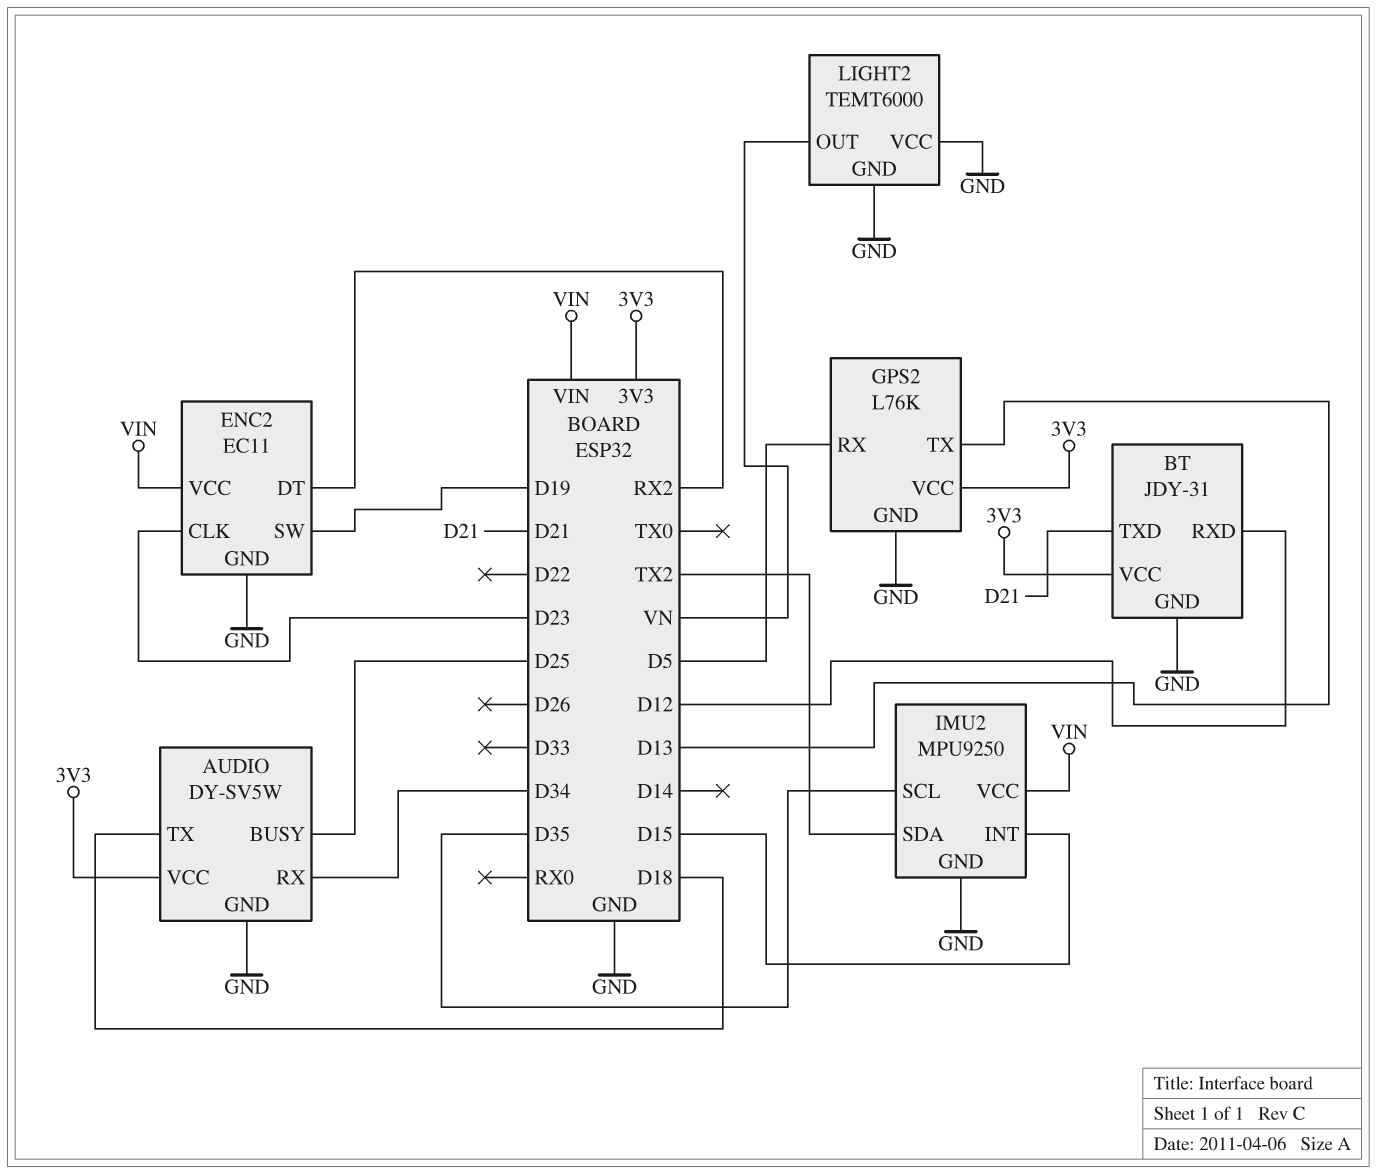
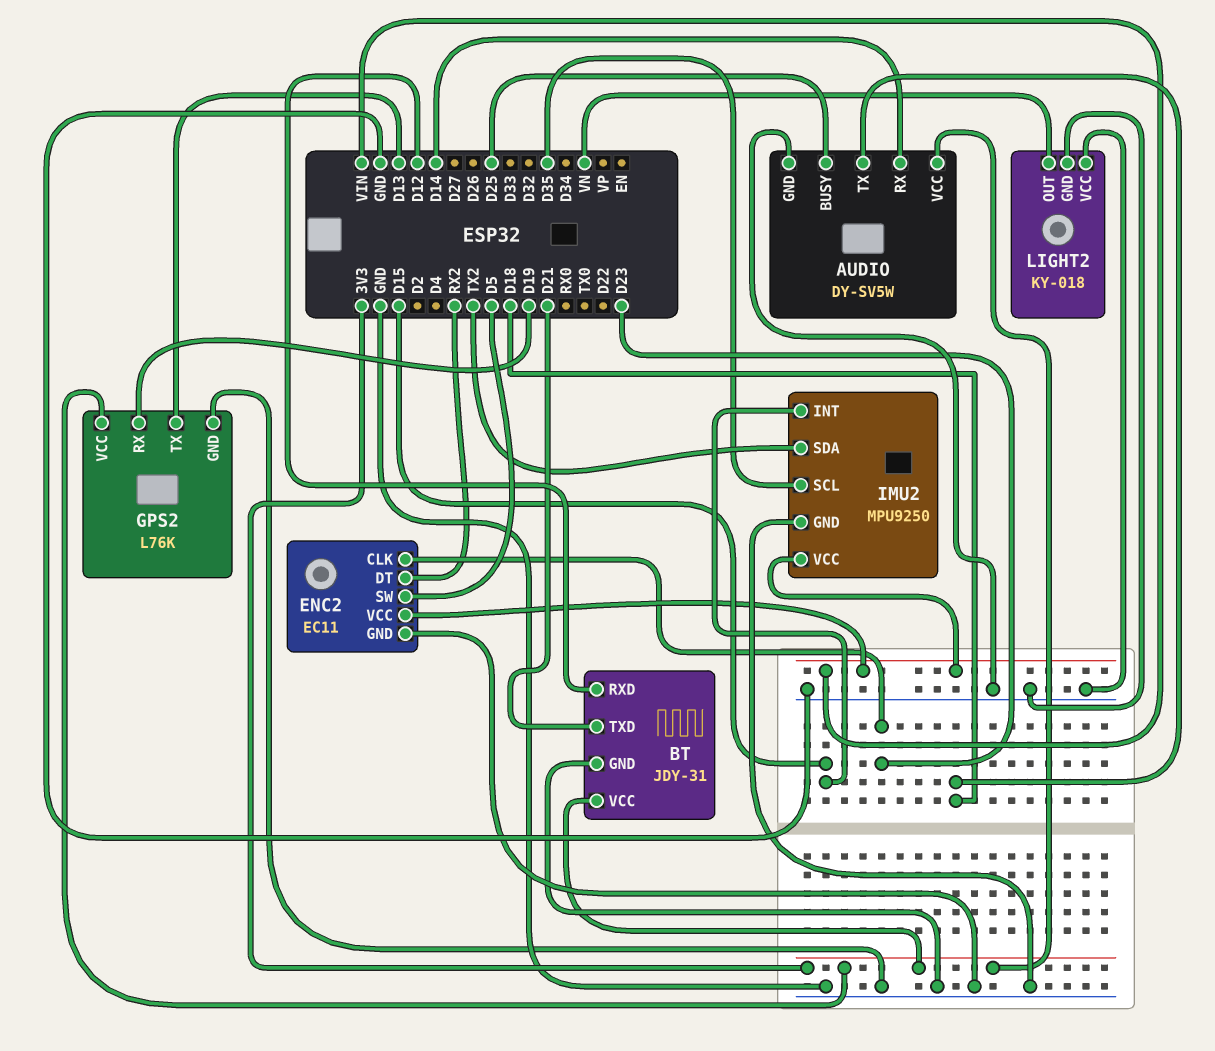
AUDIO pin RX: D34 -> D14
ENC2 pin SW: D19 -> D5
GPS2 pin RX: D5 -> D19
LIGHT2: TEMT6000 -> KY-018

